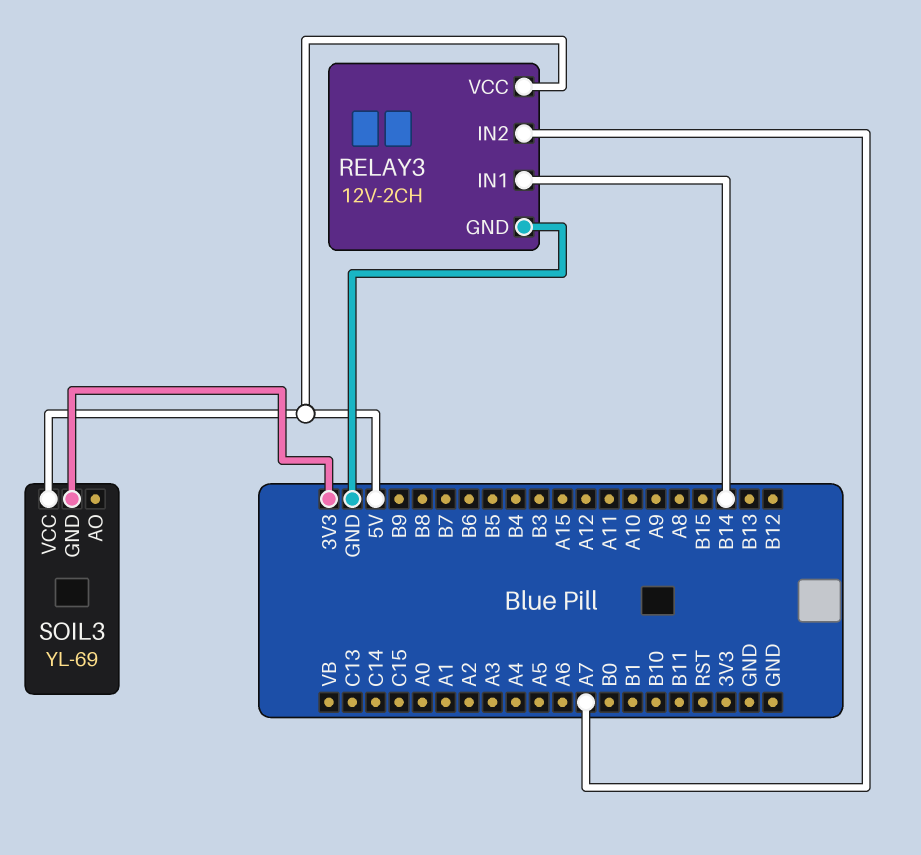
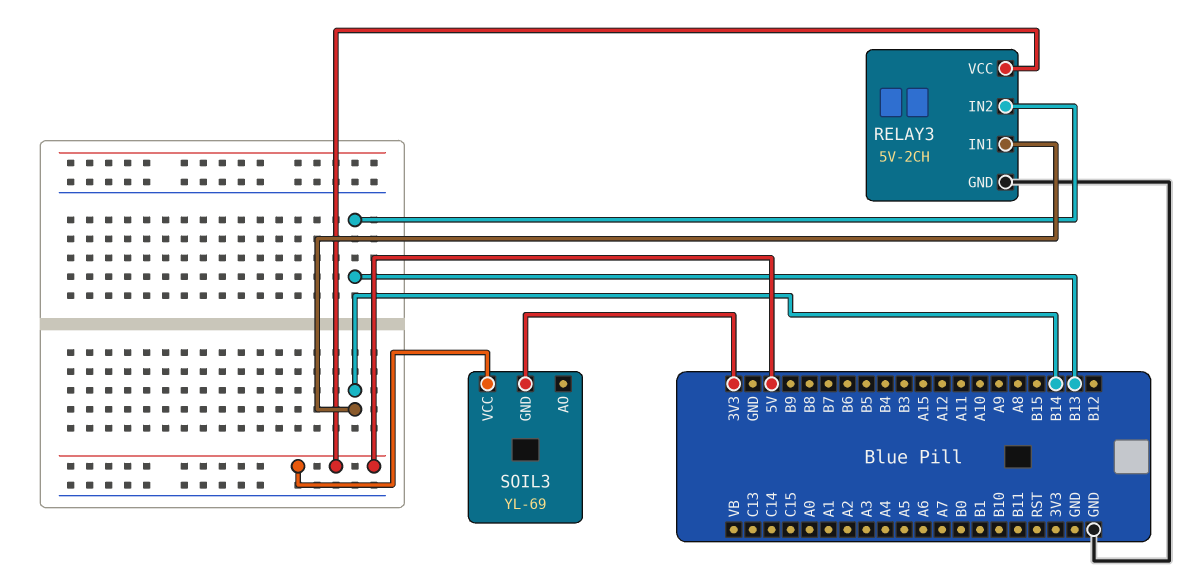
RELAY3: 12V-2CH -> 5V-2CH
RELAY3 pin IN2: A7 -> B13

